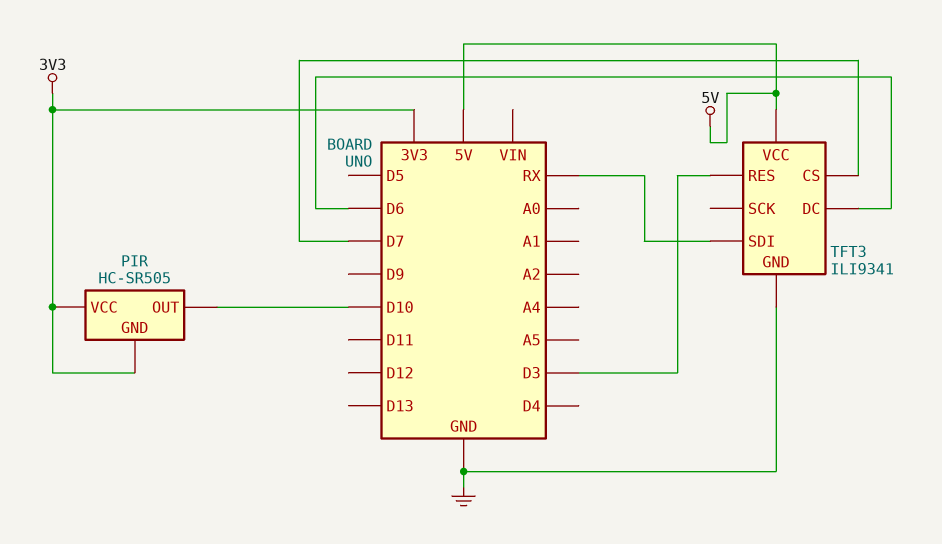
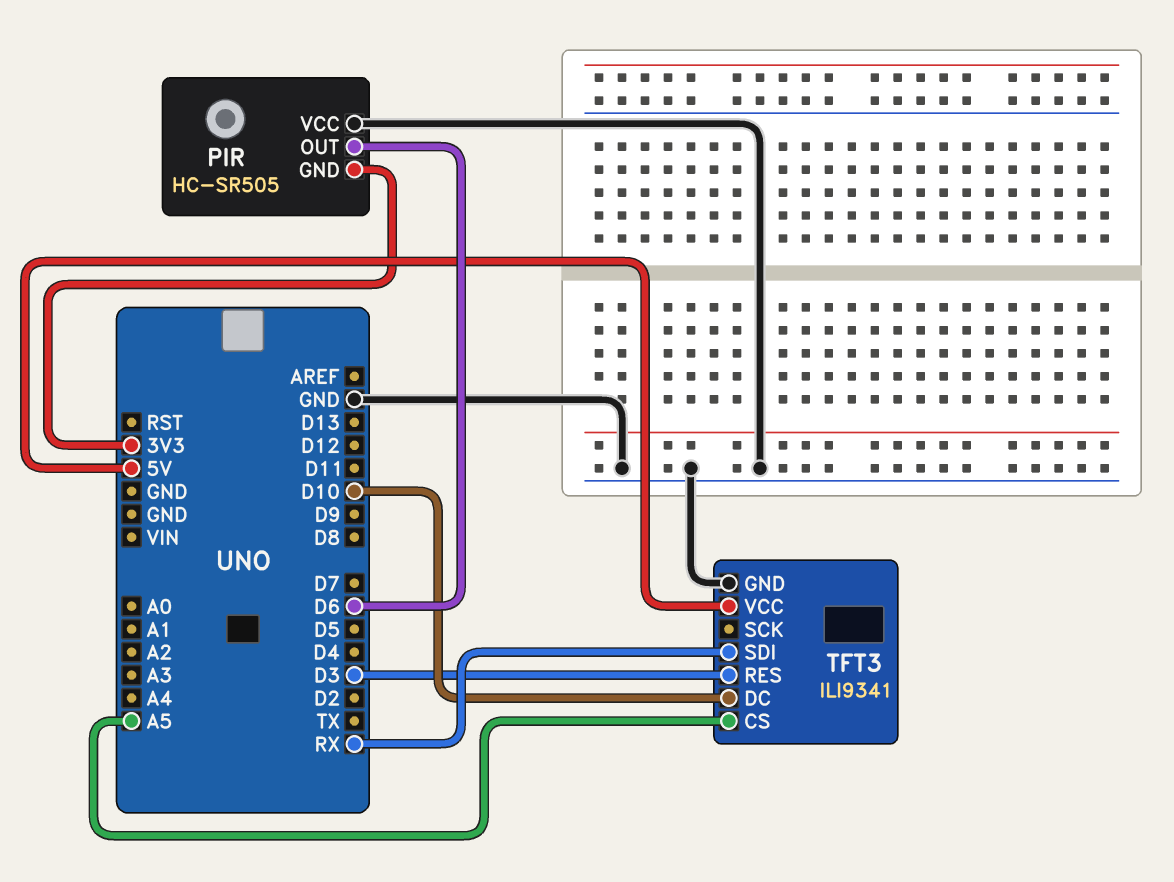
PIR pin OUT: D10 -> D6
PIR pin VCC: 3V3 -> GND
TFT3 pin CS: D7 -> A5
TFT3 pin DC: D6 -> D10

